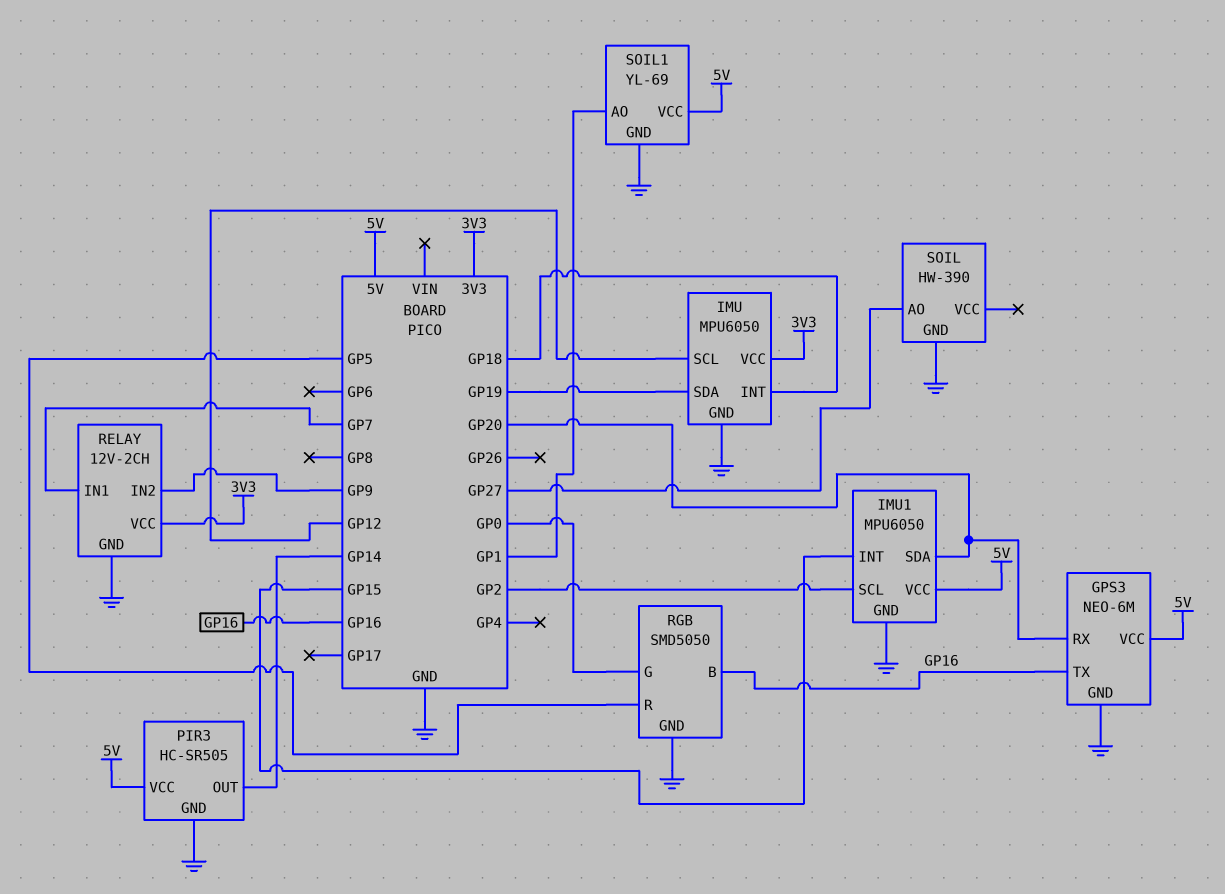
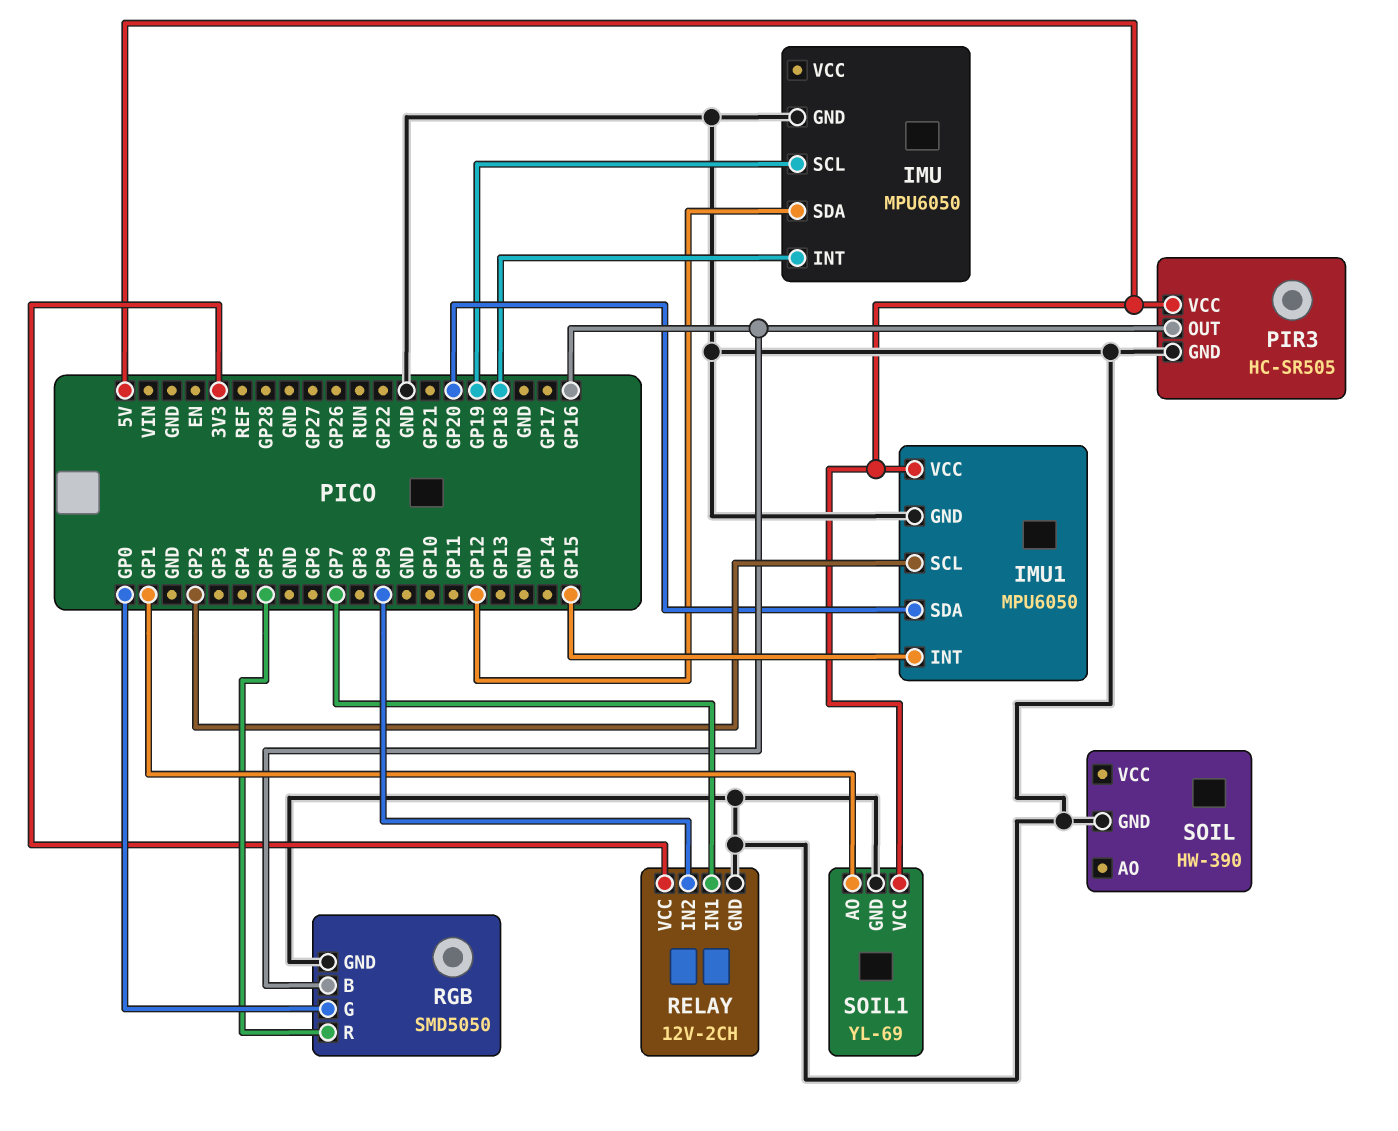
GPS3: NEO-6M -> none
GPS3 pin GND: GND -> none
GPS3 pin RX: GP20 -> none
GPS3 pin TX: GP16 -> none
GPS3 pin VCC: 5V -> none
IMU pin SCL: GP12 -> GP19
IMU pin SDA: GP19 -> GP12
IMU pin VCC: 3V3 -> none
PIR3 pin OUT: GP14 -> GP16
SOIL pin AO: GP27 -> none

